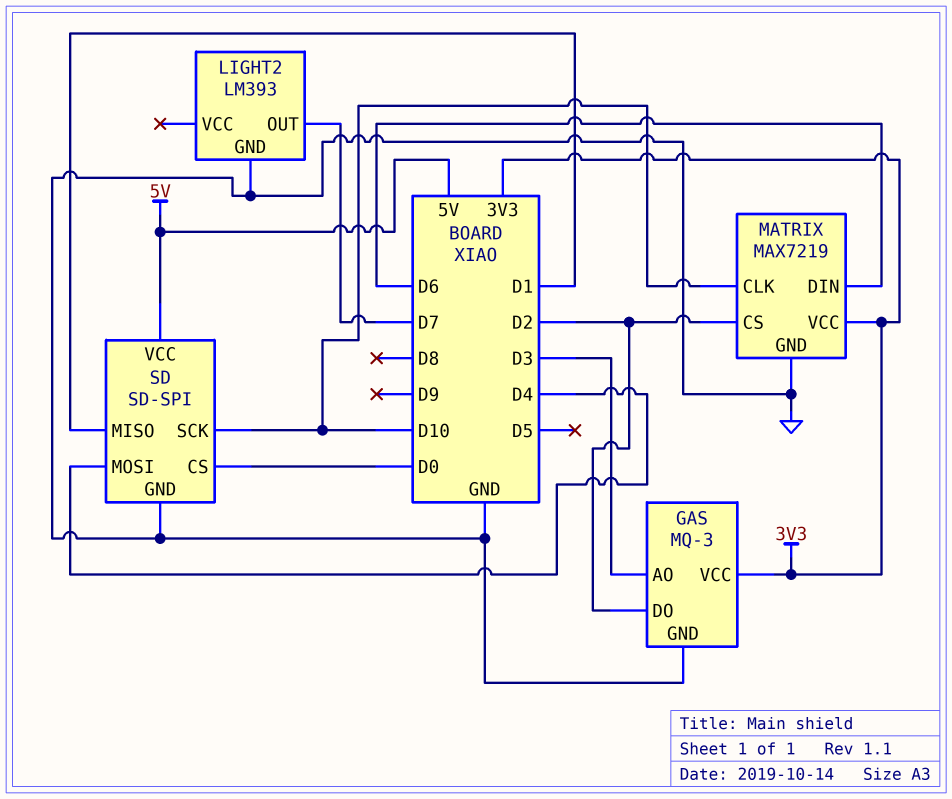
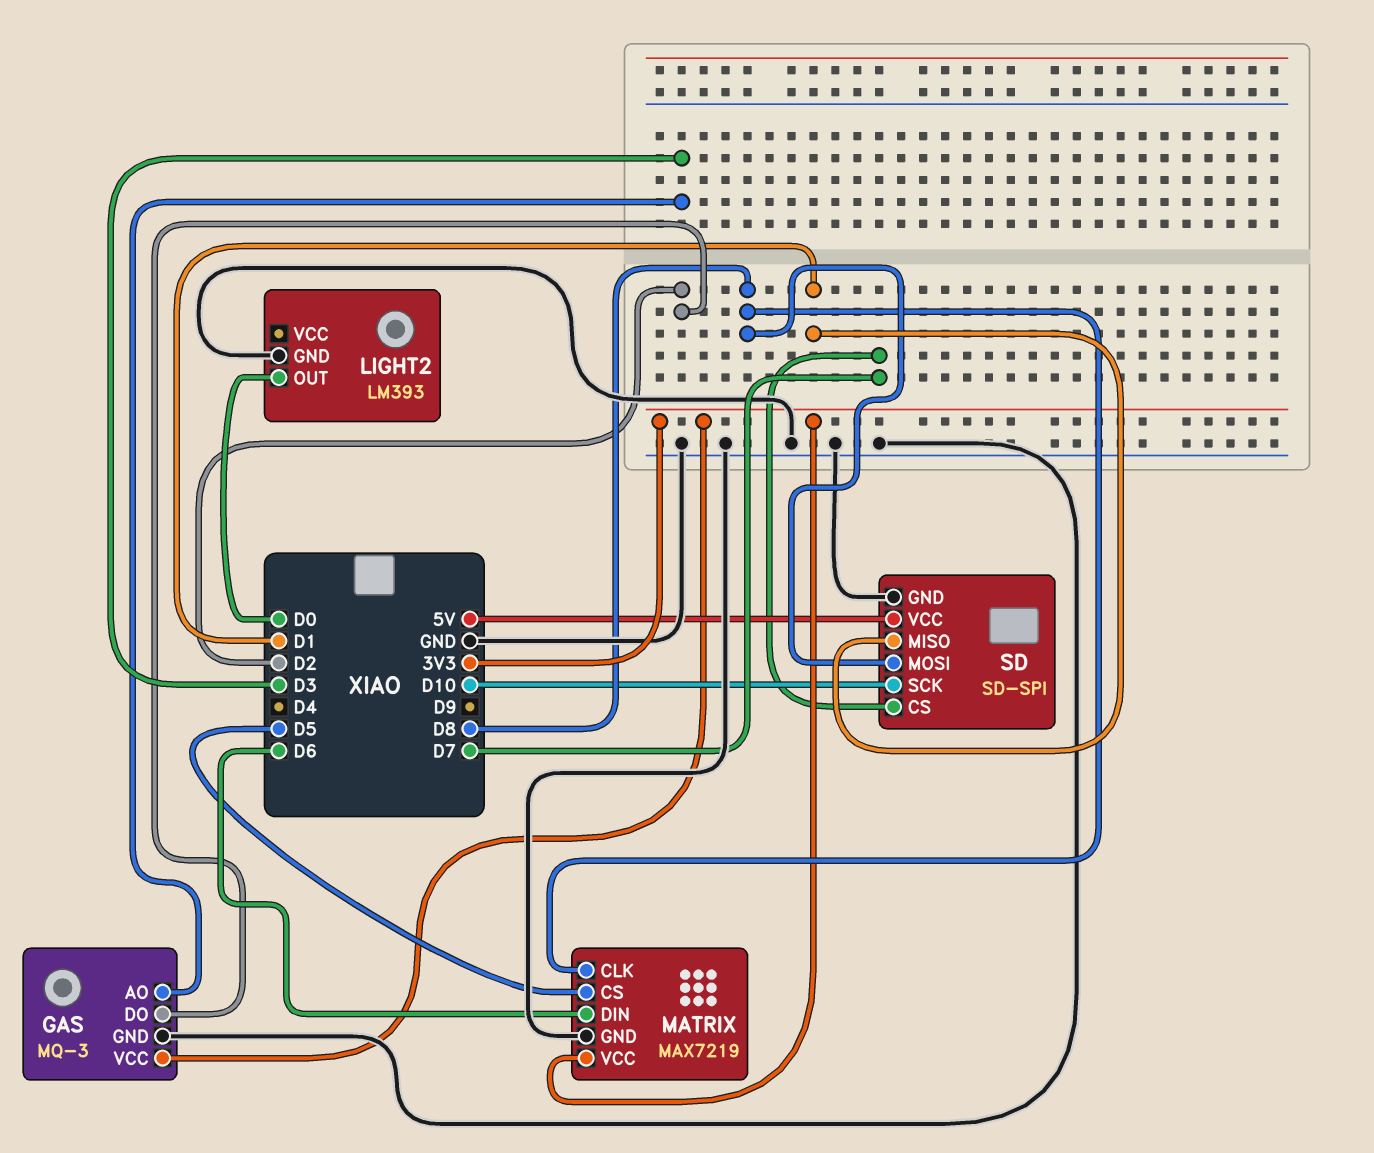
LIGHT2 pin OUT: D7 -> D0
MATRIX pin CLK: D10 -> D8
MATRIX pin CS: D2 -> D5
SD pin CS: D0 -> D7
SD pin MOSI: D4 -> D8

